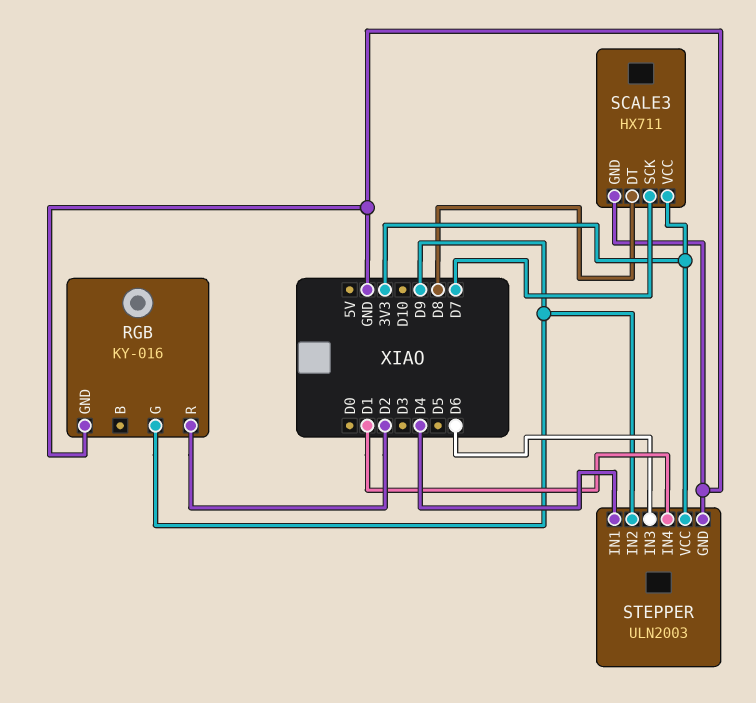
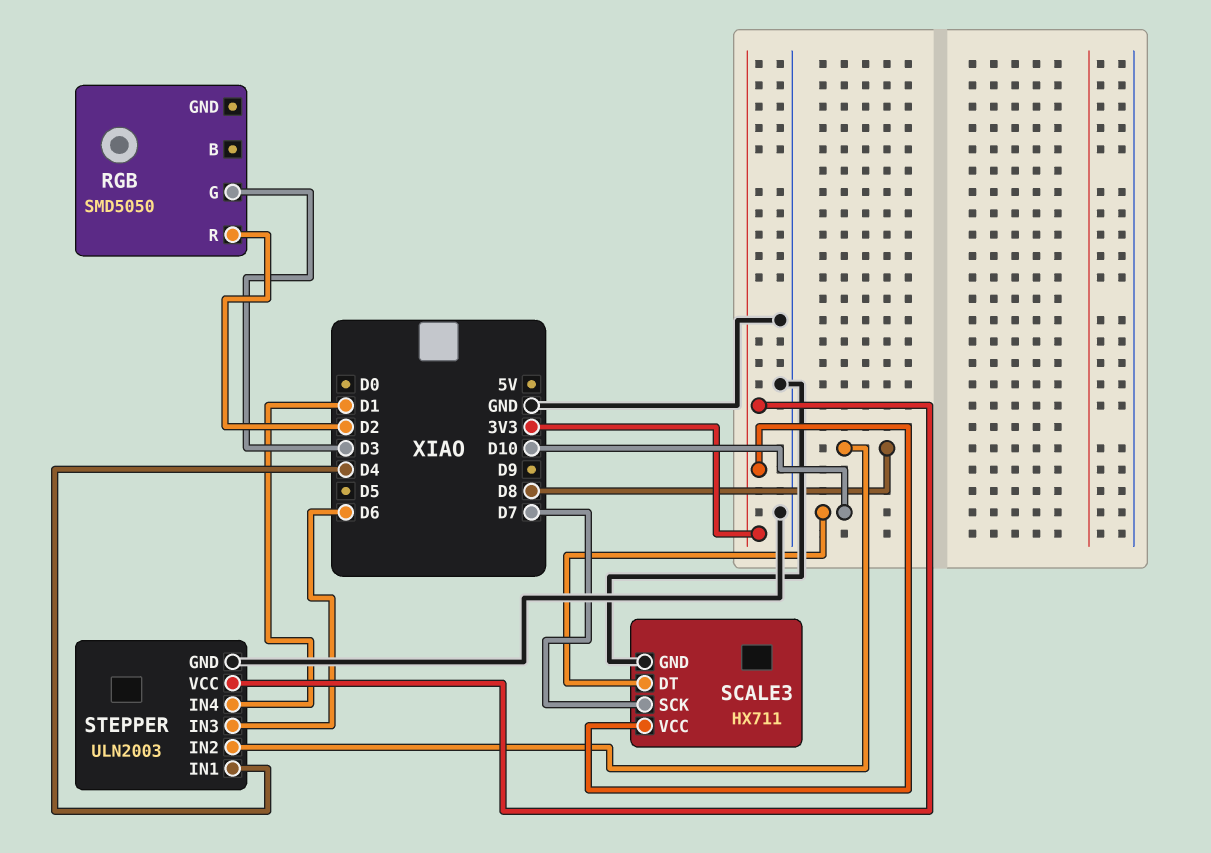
RGB: KY-016 -> SMD5050
RGB pin G: D9 -> D3
RGB pin GND: GND -> none
SCALE3 pin DT: D8 -> D10
STEPPER pin IN2: D9 -> D8

